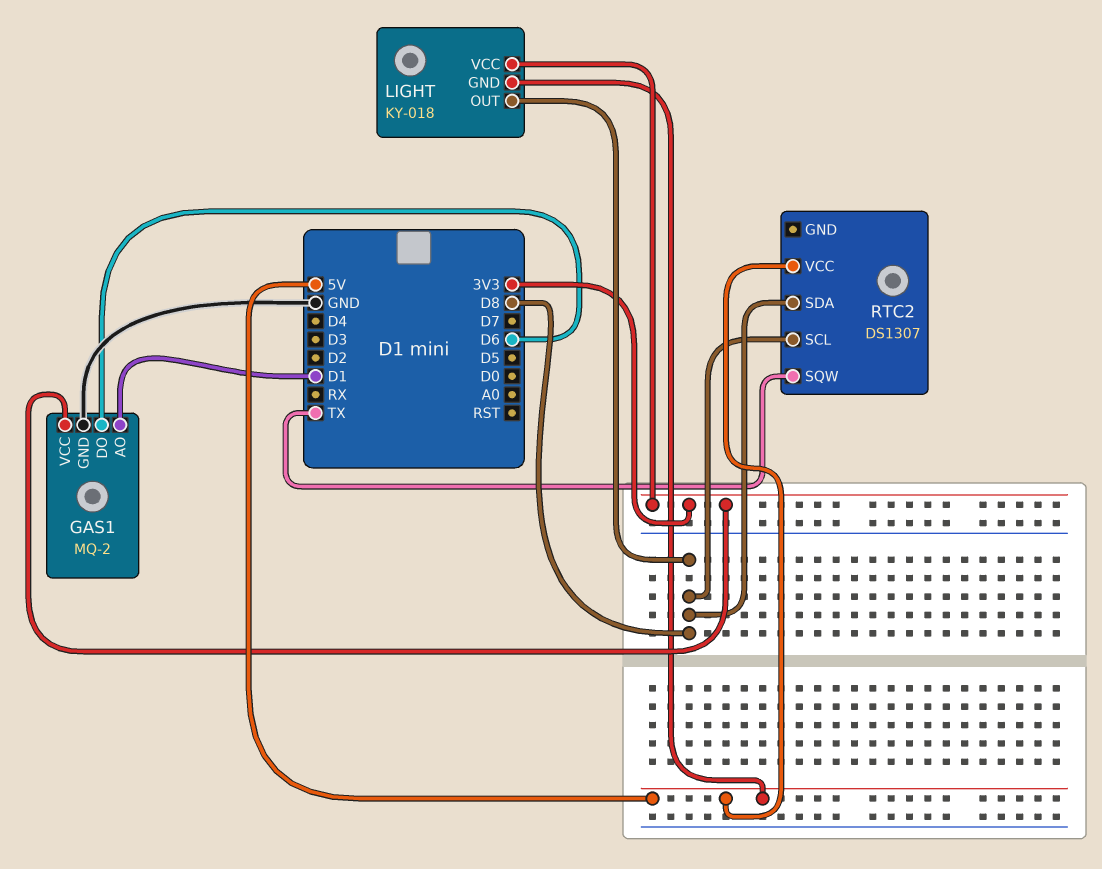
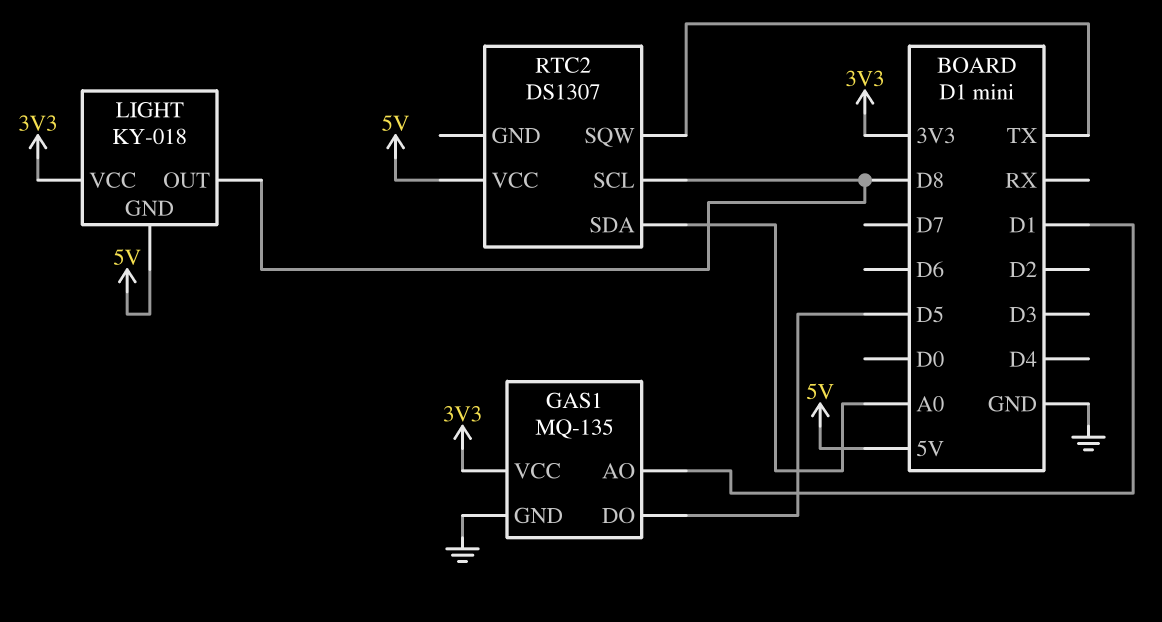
GAS1: MQ-2 -> MQ-135
GAS1 pin DO: D6 -> D5
RTC2 pin SDA: D8 -> A0

